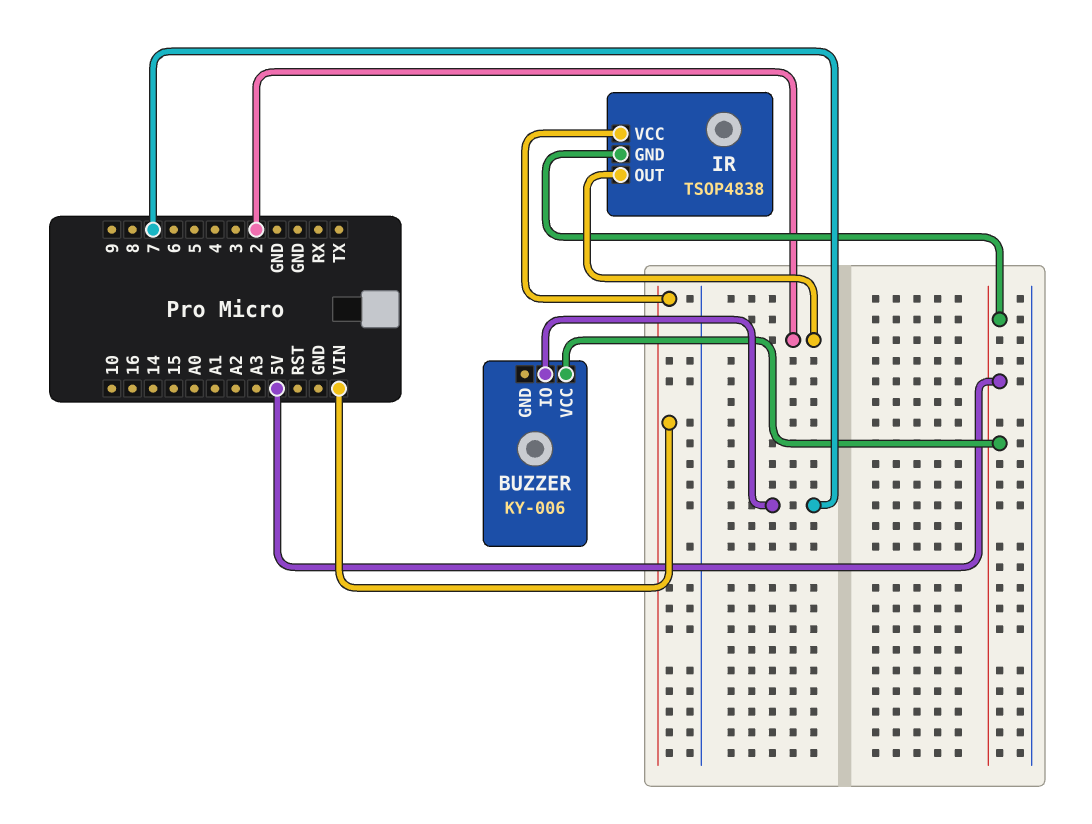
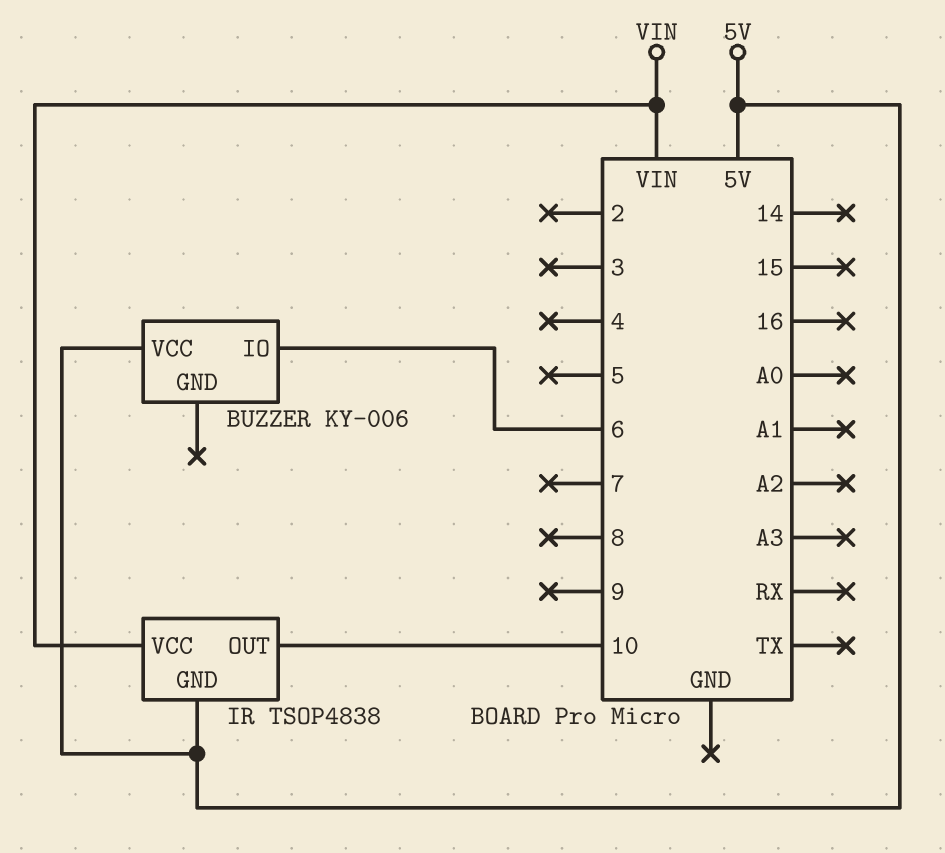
BUZZER pin IO: 7 -> 6
IR pin OUT: 2 -> 10

